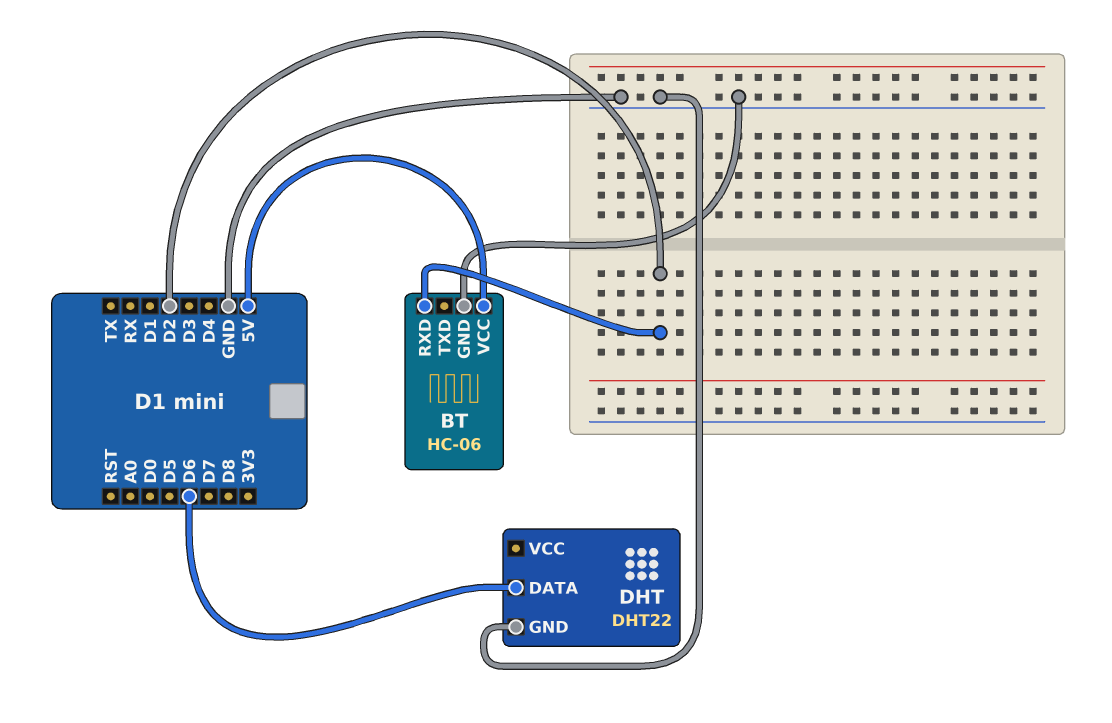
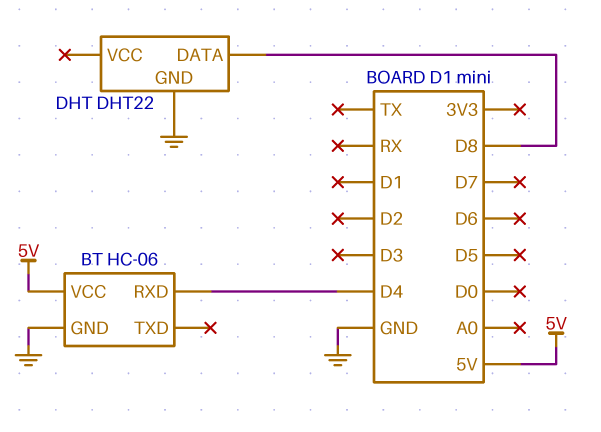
BT pin RXD: D2 -> D4
DHT pin DATA: D6 -> D8

